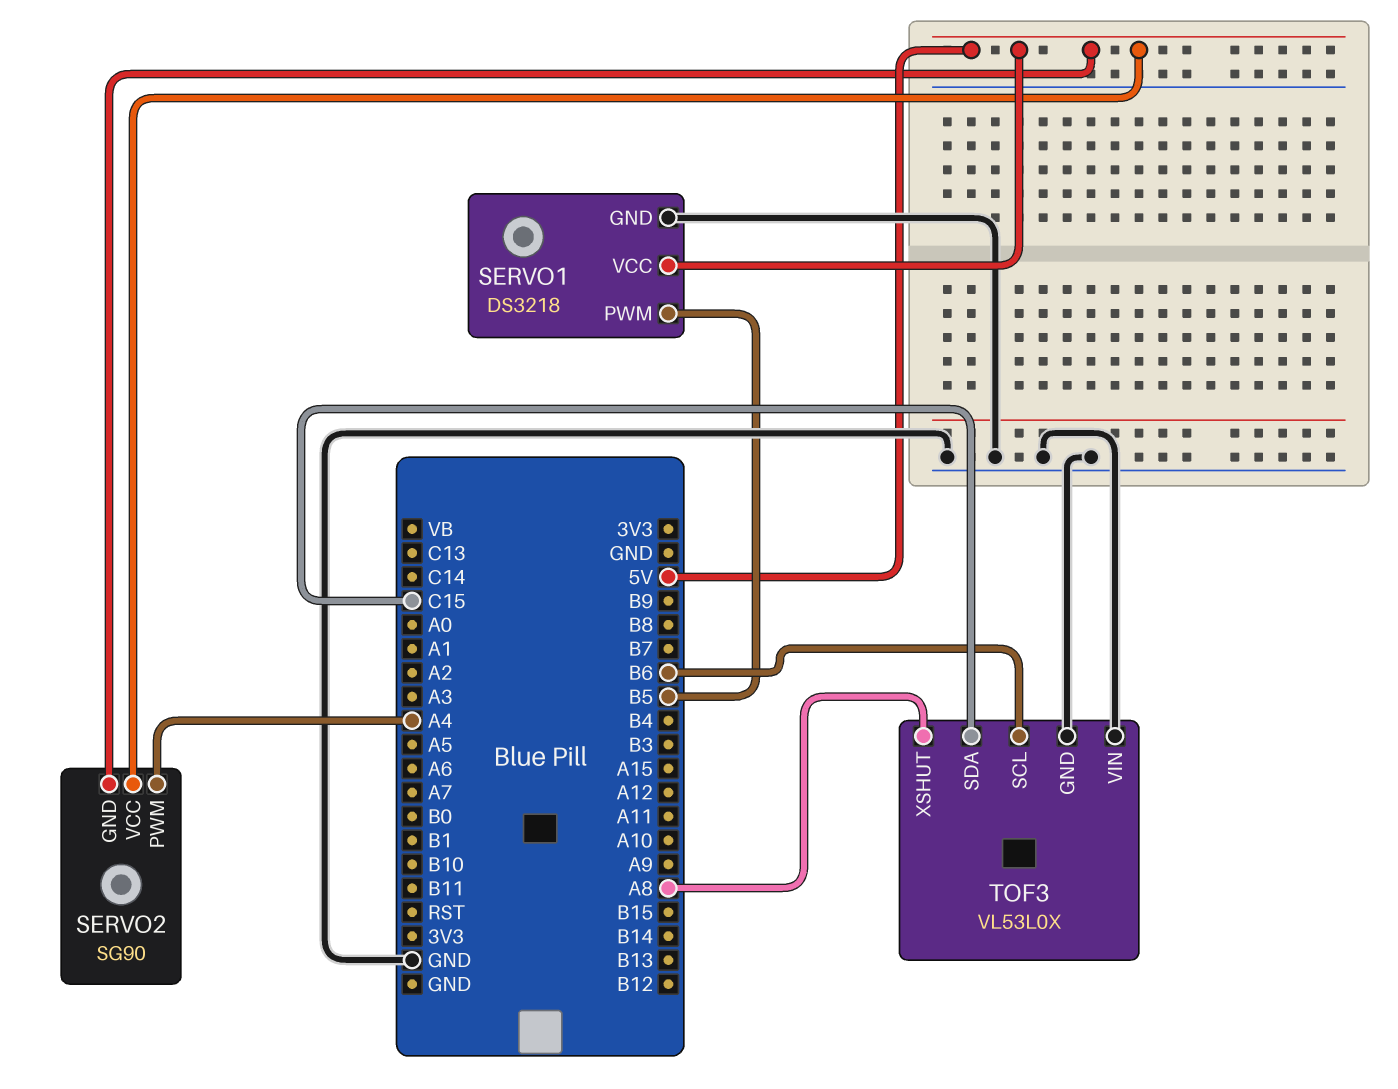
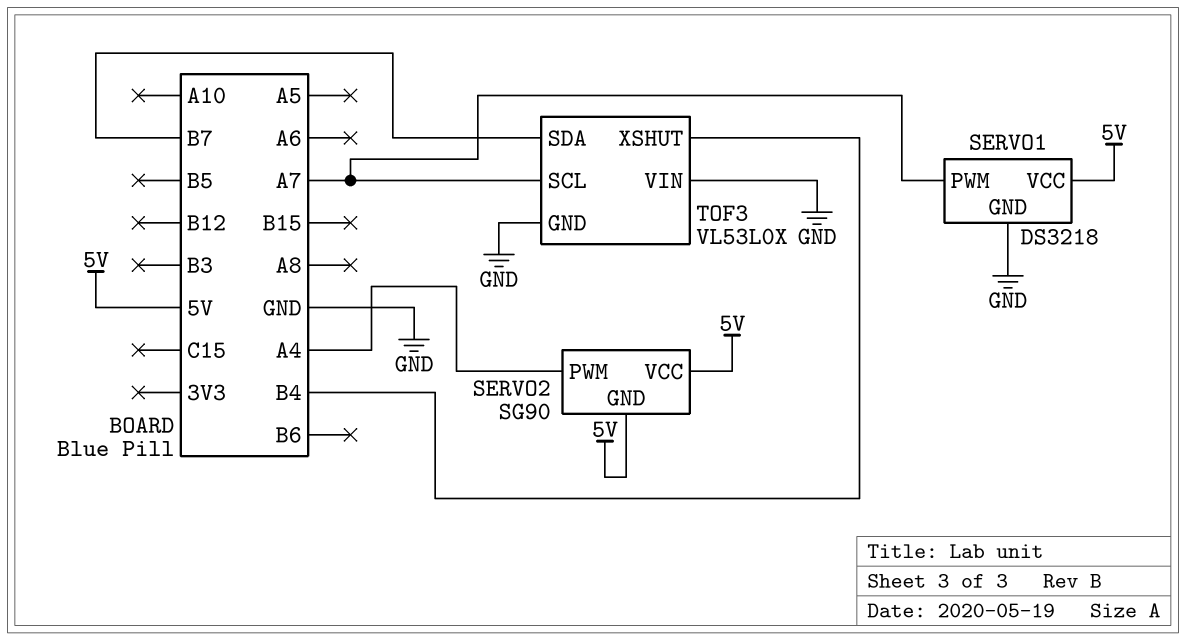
SERVO1 pin PWM: B5 -> A7
TOF3 pin SCL: B6 -> A7
TOF3 pin SDA: C15 -> B7
TOF3 pin XSHUT: A8 -> B4

